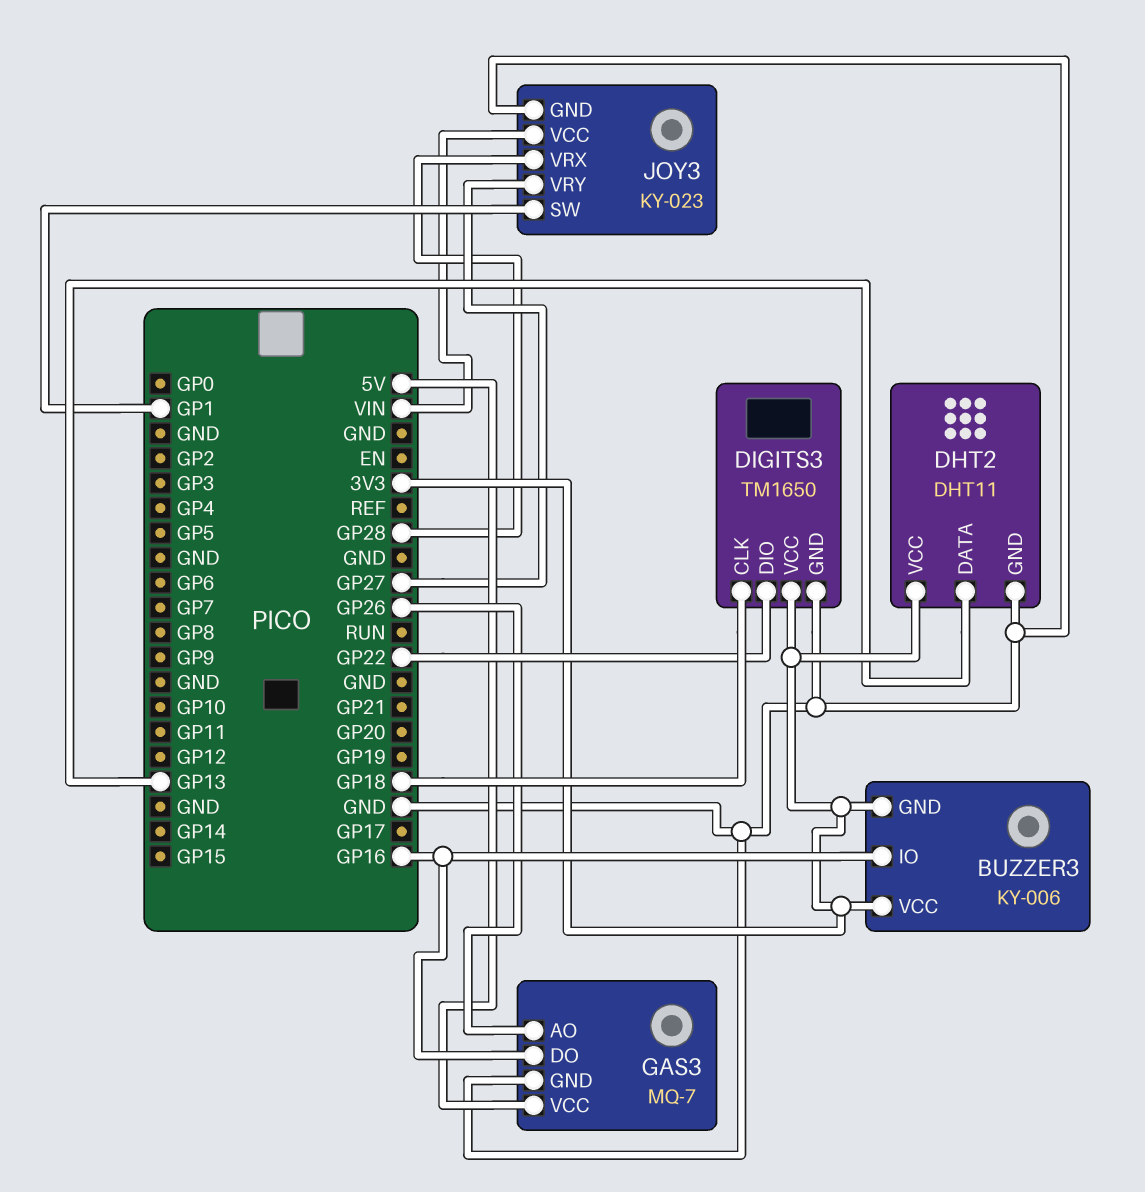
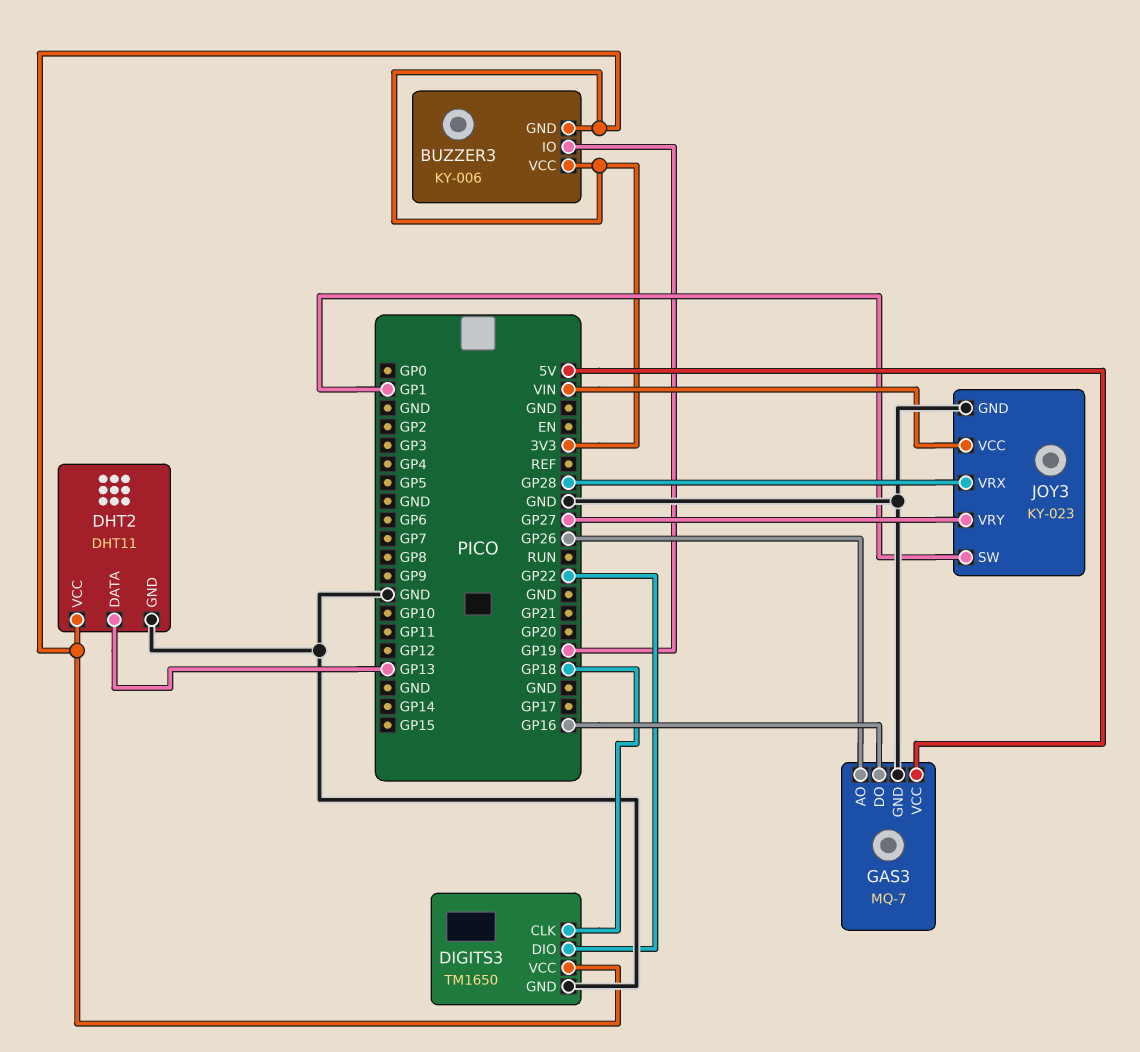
BUZZER3 pin IO: GP16 -> GP19

